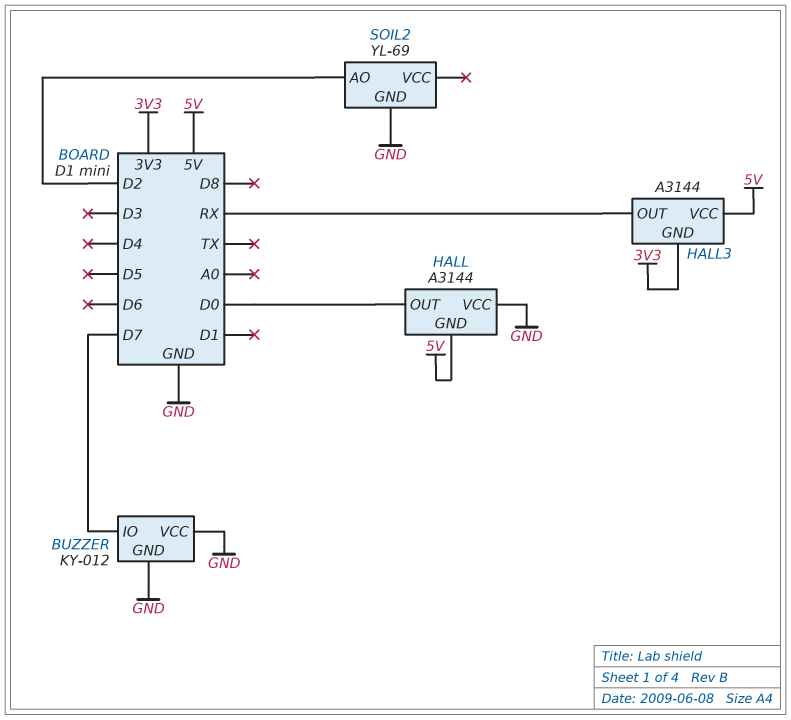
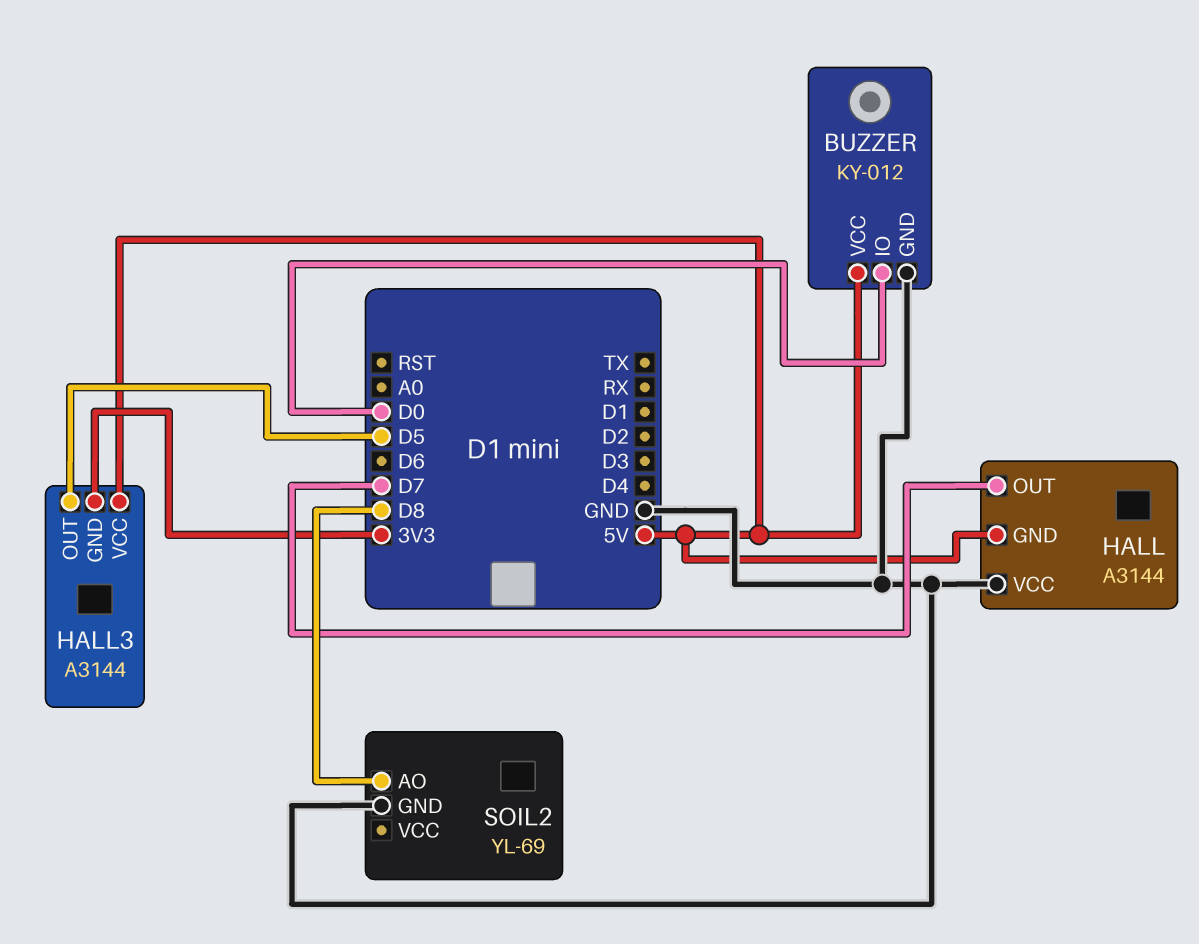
BUZZER pin IO: D7 -> D0
BUZZER pin VCC: GND -> 5V
HALL pin OUT: D0 -> D7
HALL3 pin OUT: RX -> D5
SOIL2 pin AO: D2 -> D8

